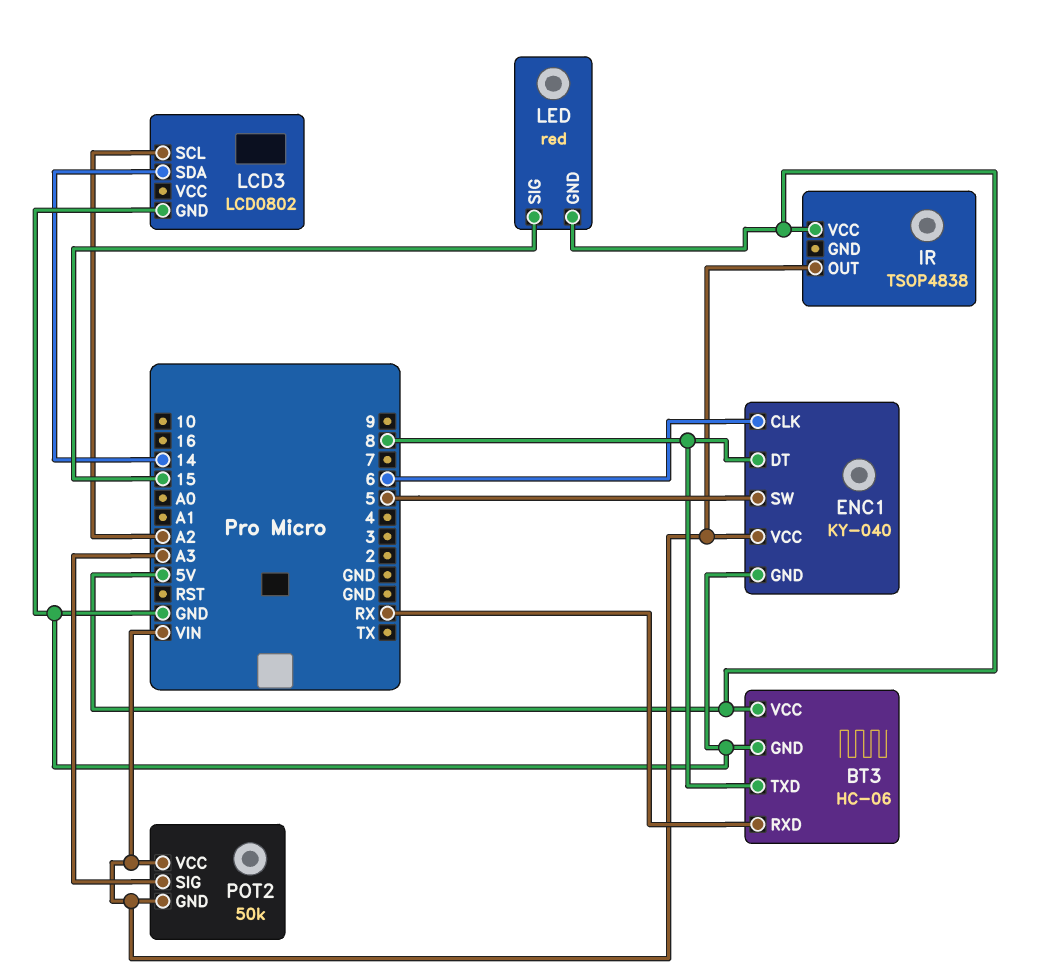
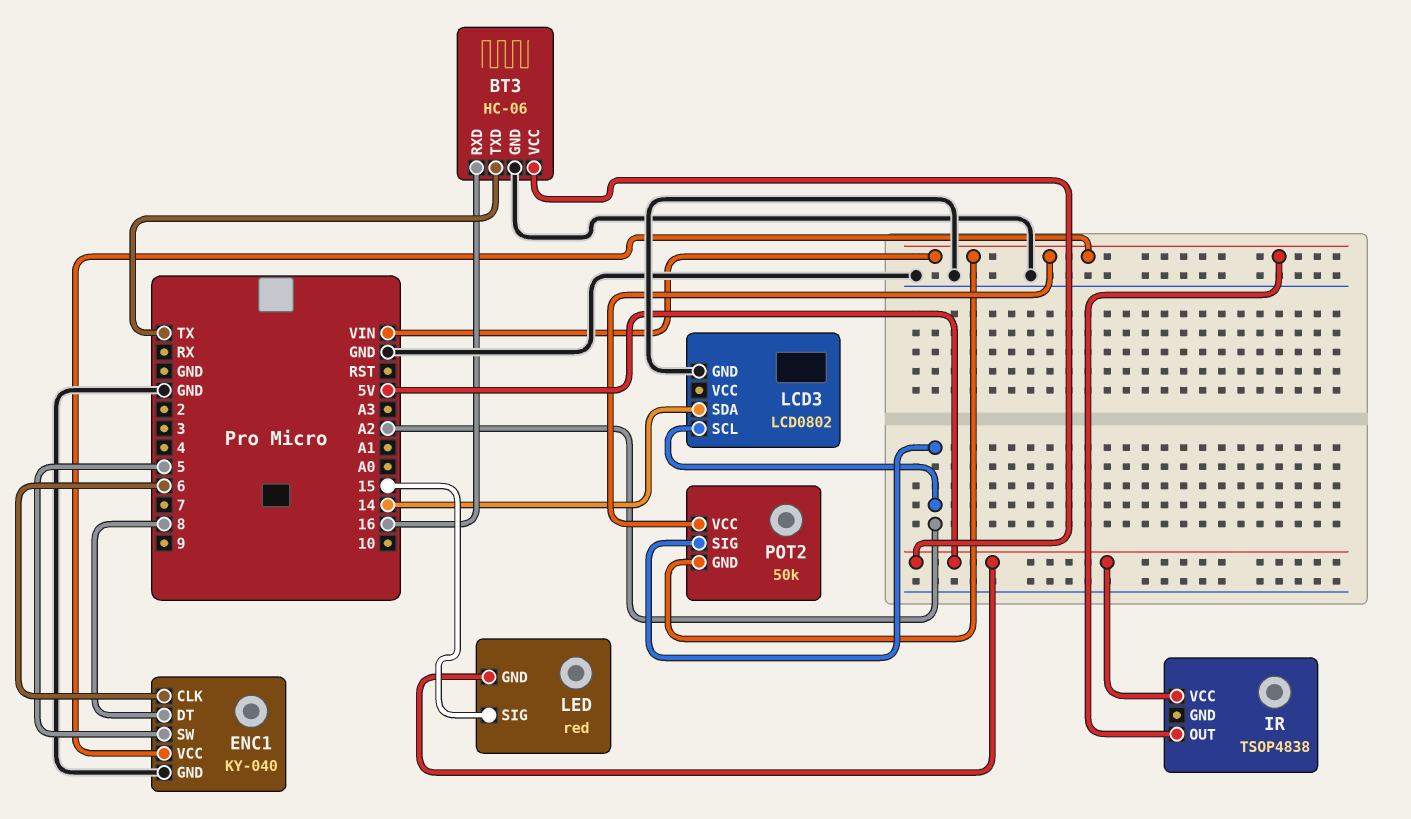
BT3 pin RXD: RX -> 16
BT3 pin TXD: 8 -> TX
POT2 pin SIG: A3 -> A2

